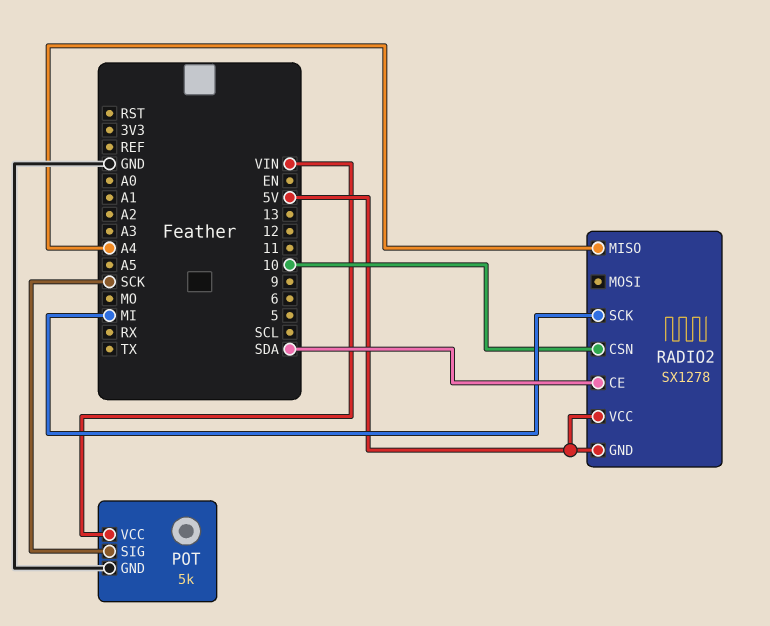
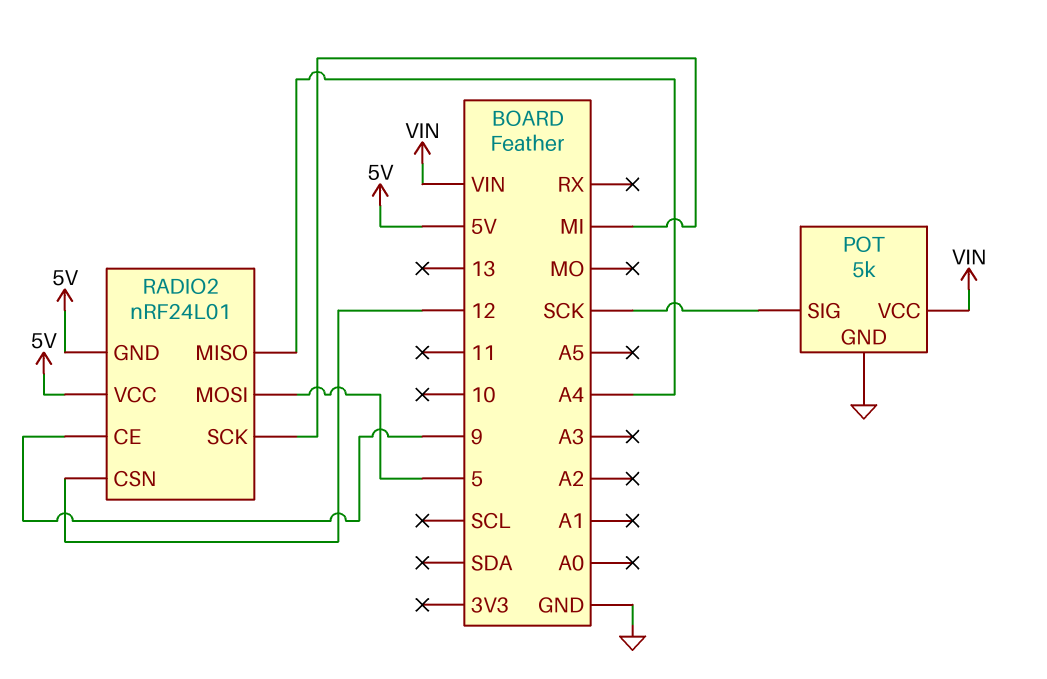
RADIO2: SX1278 -> nRF24L01
RADIO2 pin CE: SDA -> 9
RADIO2 pin CSN: 10 -> 12
RADIO2 pin MOSI: none -> 5

